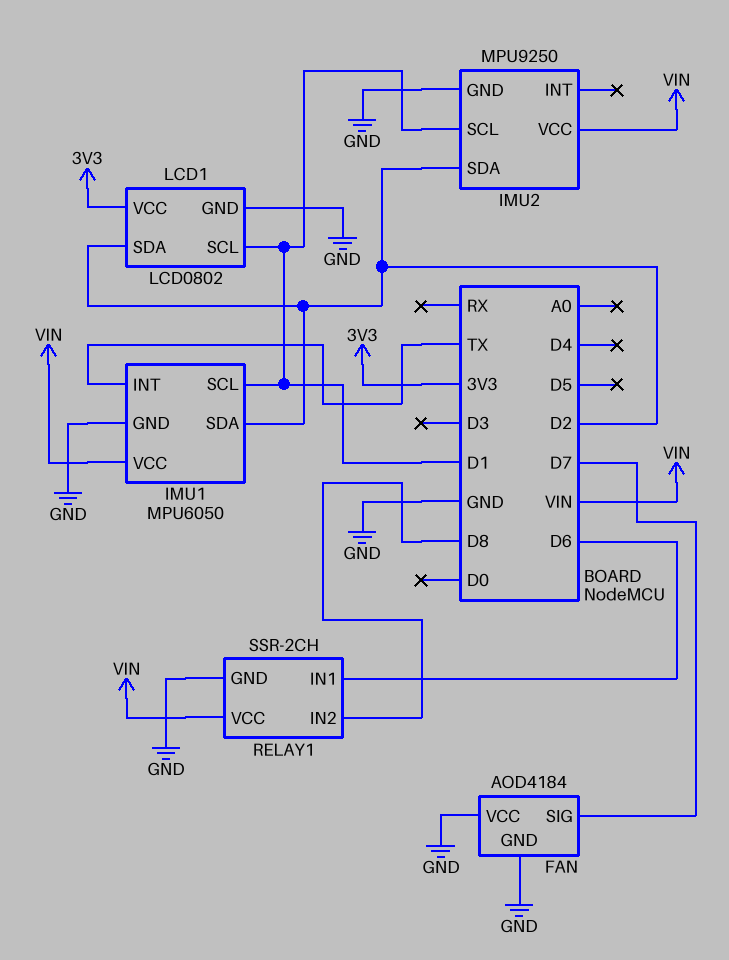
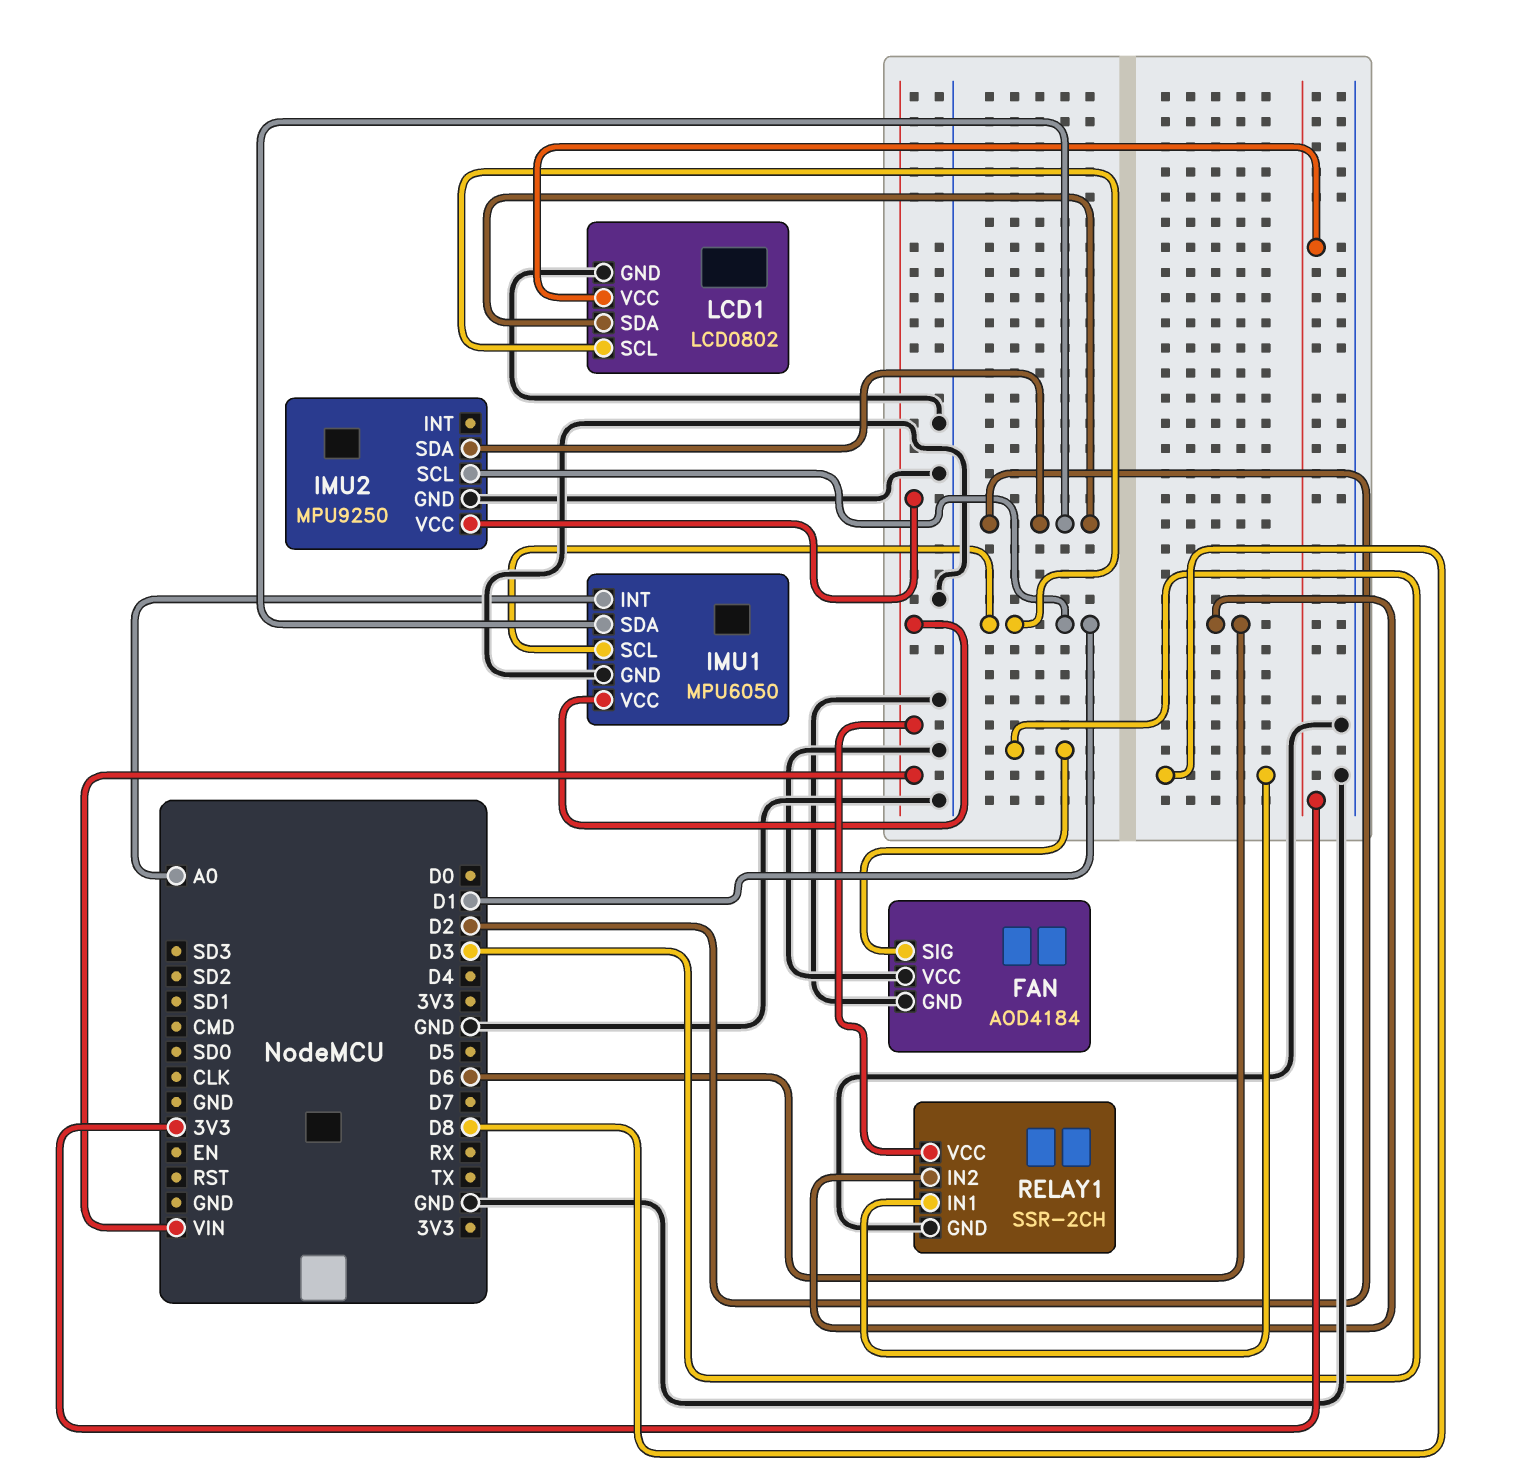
FAN pin SIG: D7 -> D3
IMU1 pin INT: TX -> A0
RELAY1 pin IN1: D6 -> D8
RELAY1 pin IN2: D8 -> D6

